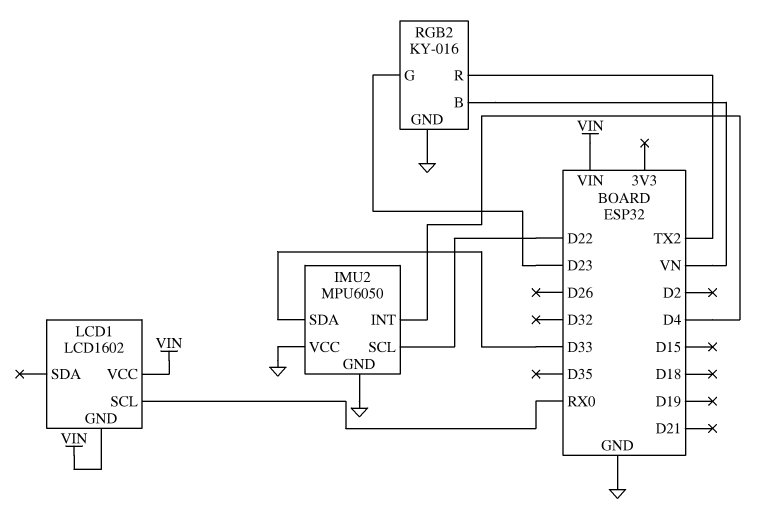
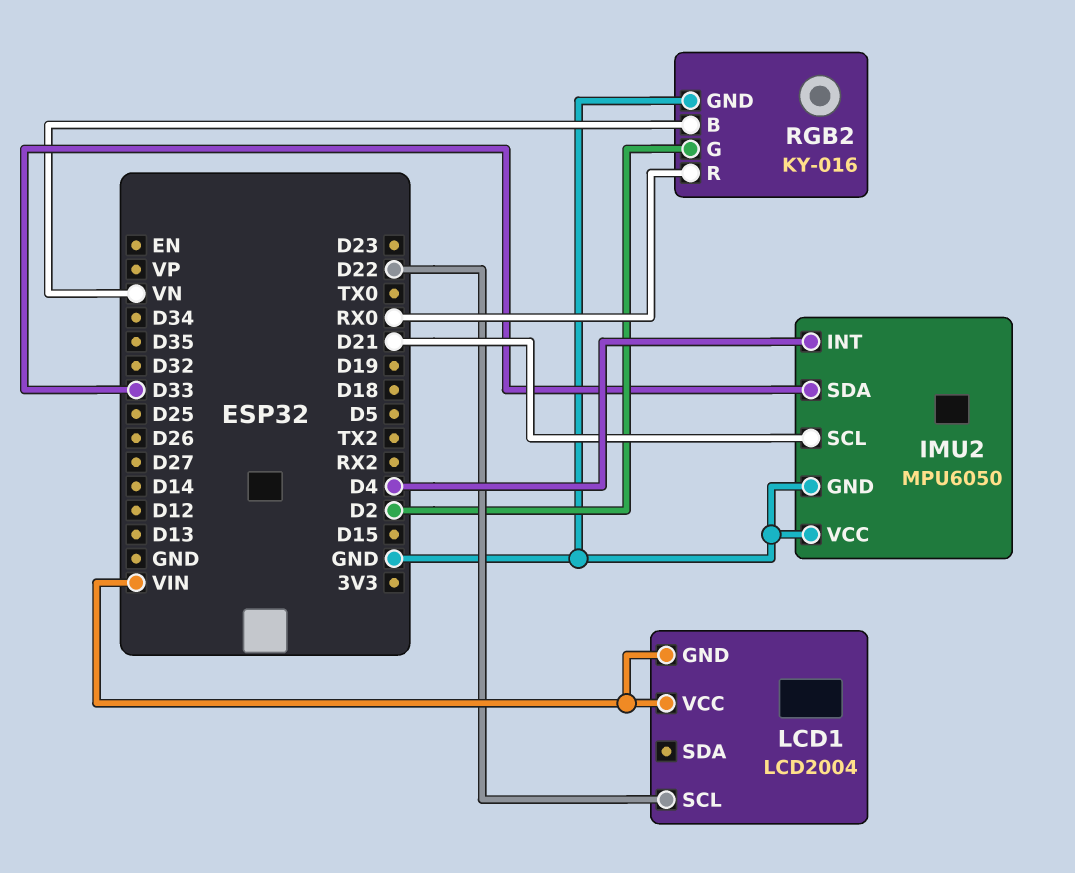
IMU2 pin SCL: D22 -> D21
LCD1: LCD1602 -> LCD2004
LCD1 pin SCL: RX0 -> D22
RGB2 pin G: D23 -> D2
RGB2 pin R: TX2 -> RX0

